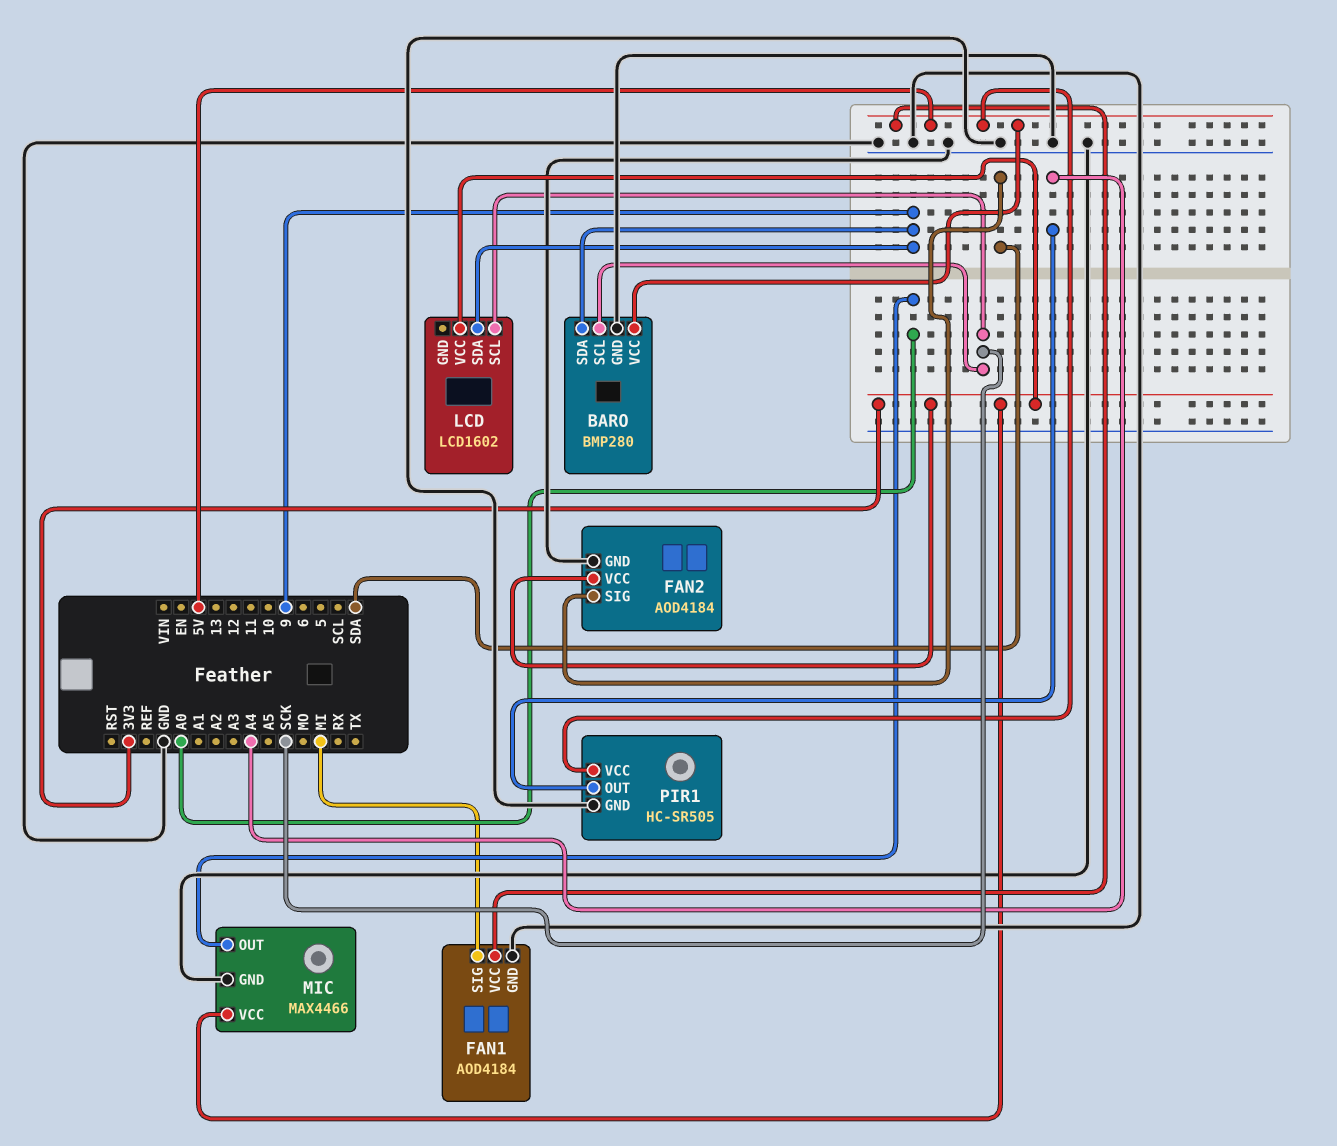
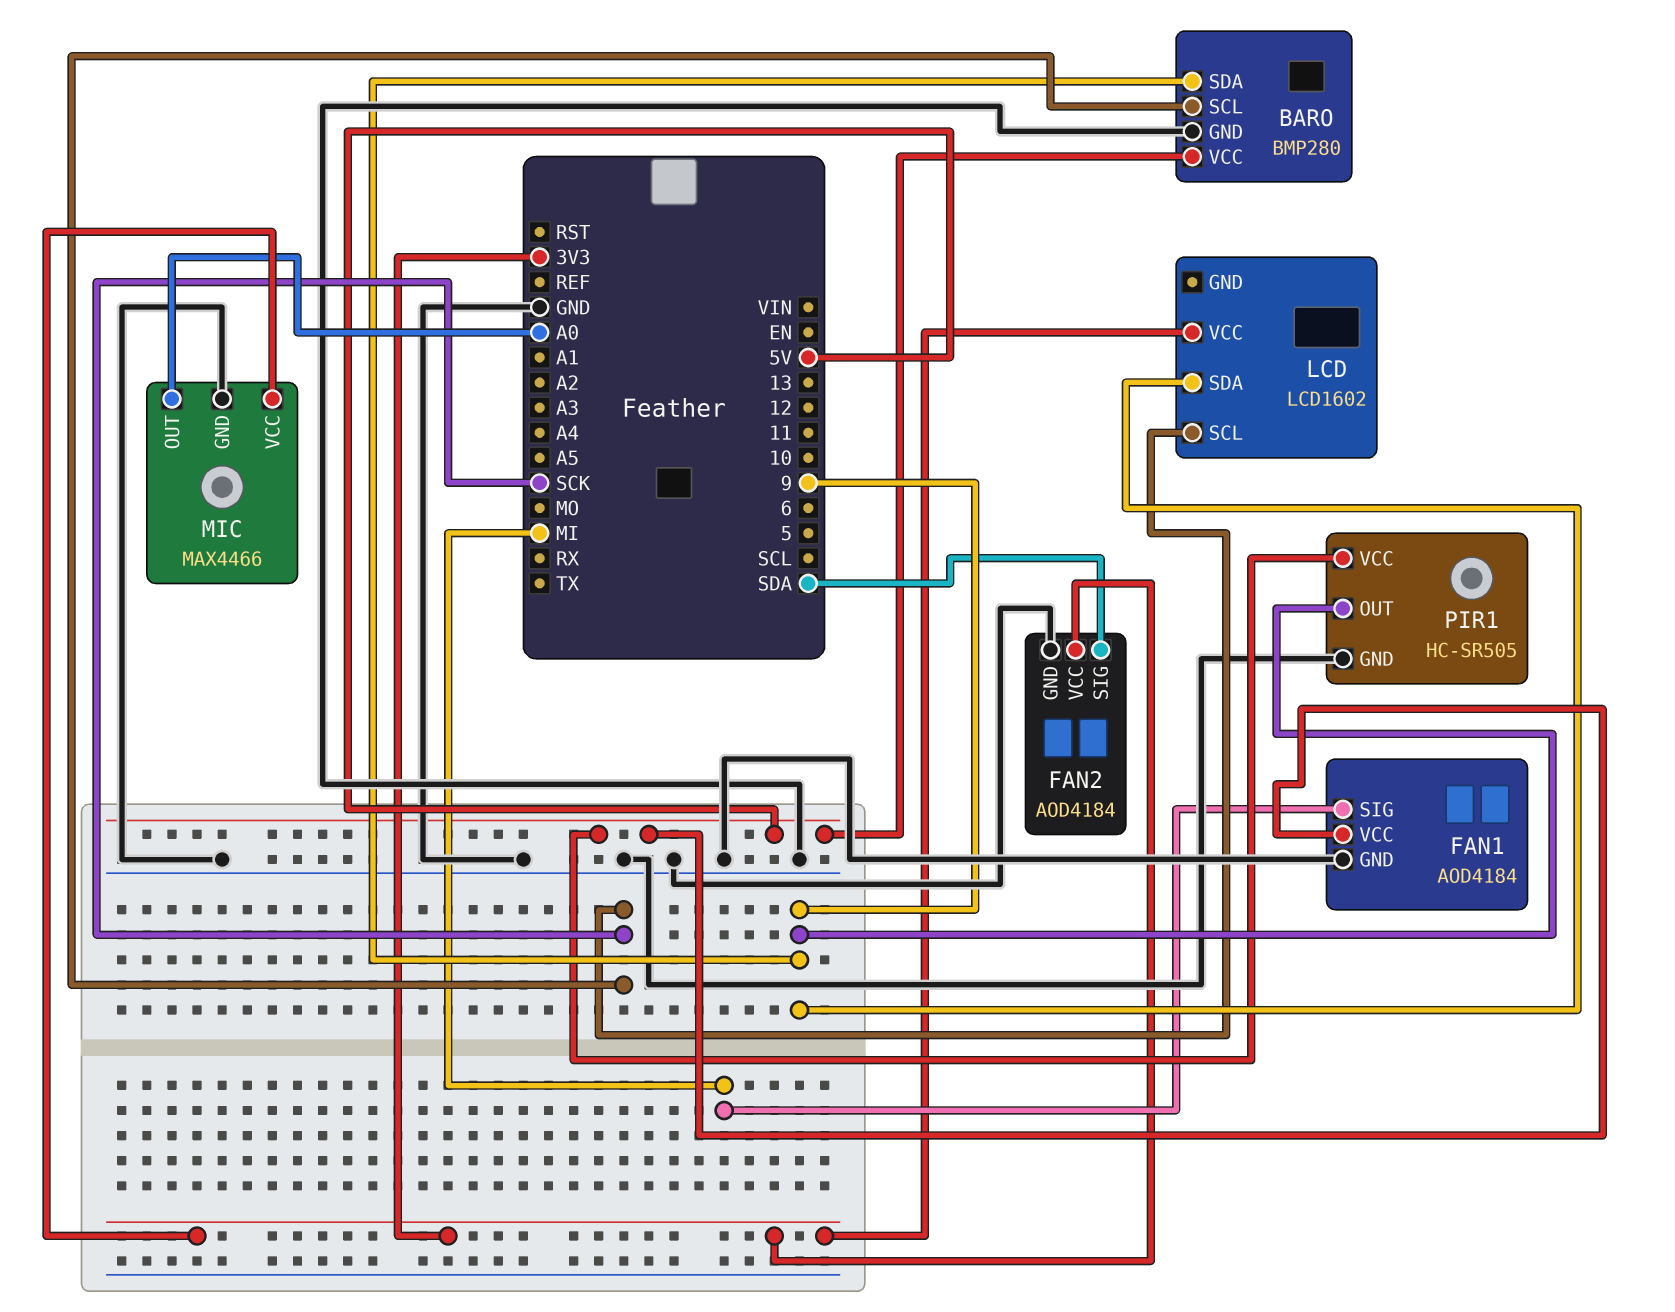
PIR1 pin OUT: A4 -> 9

